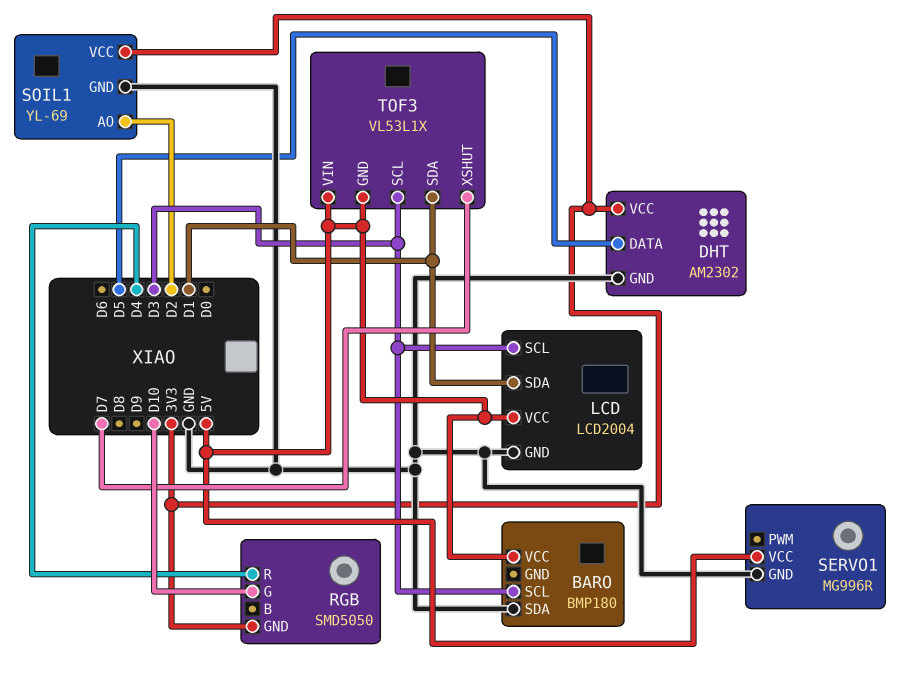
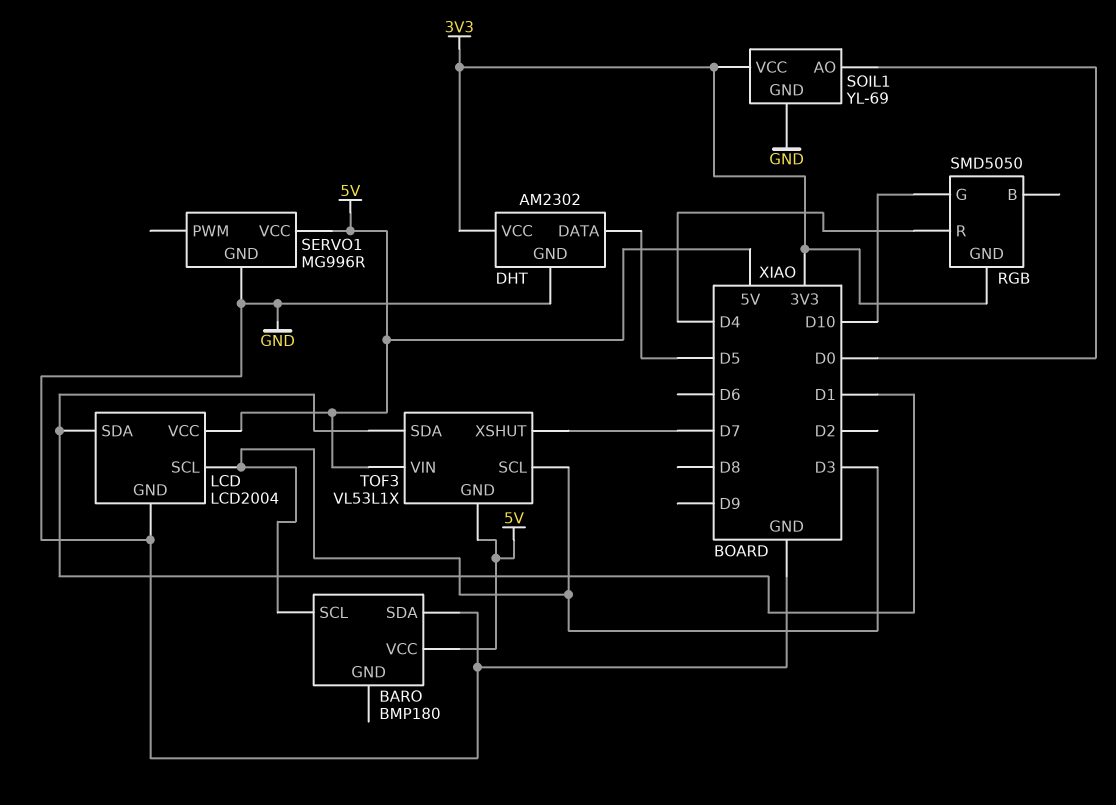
SOIL1 pin AO: D2 -> D0

